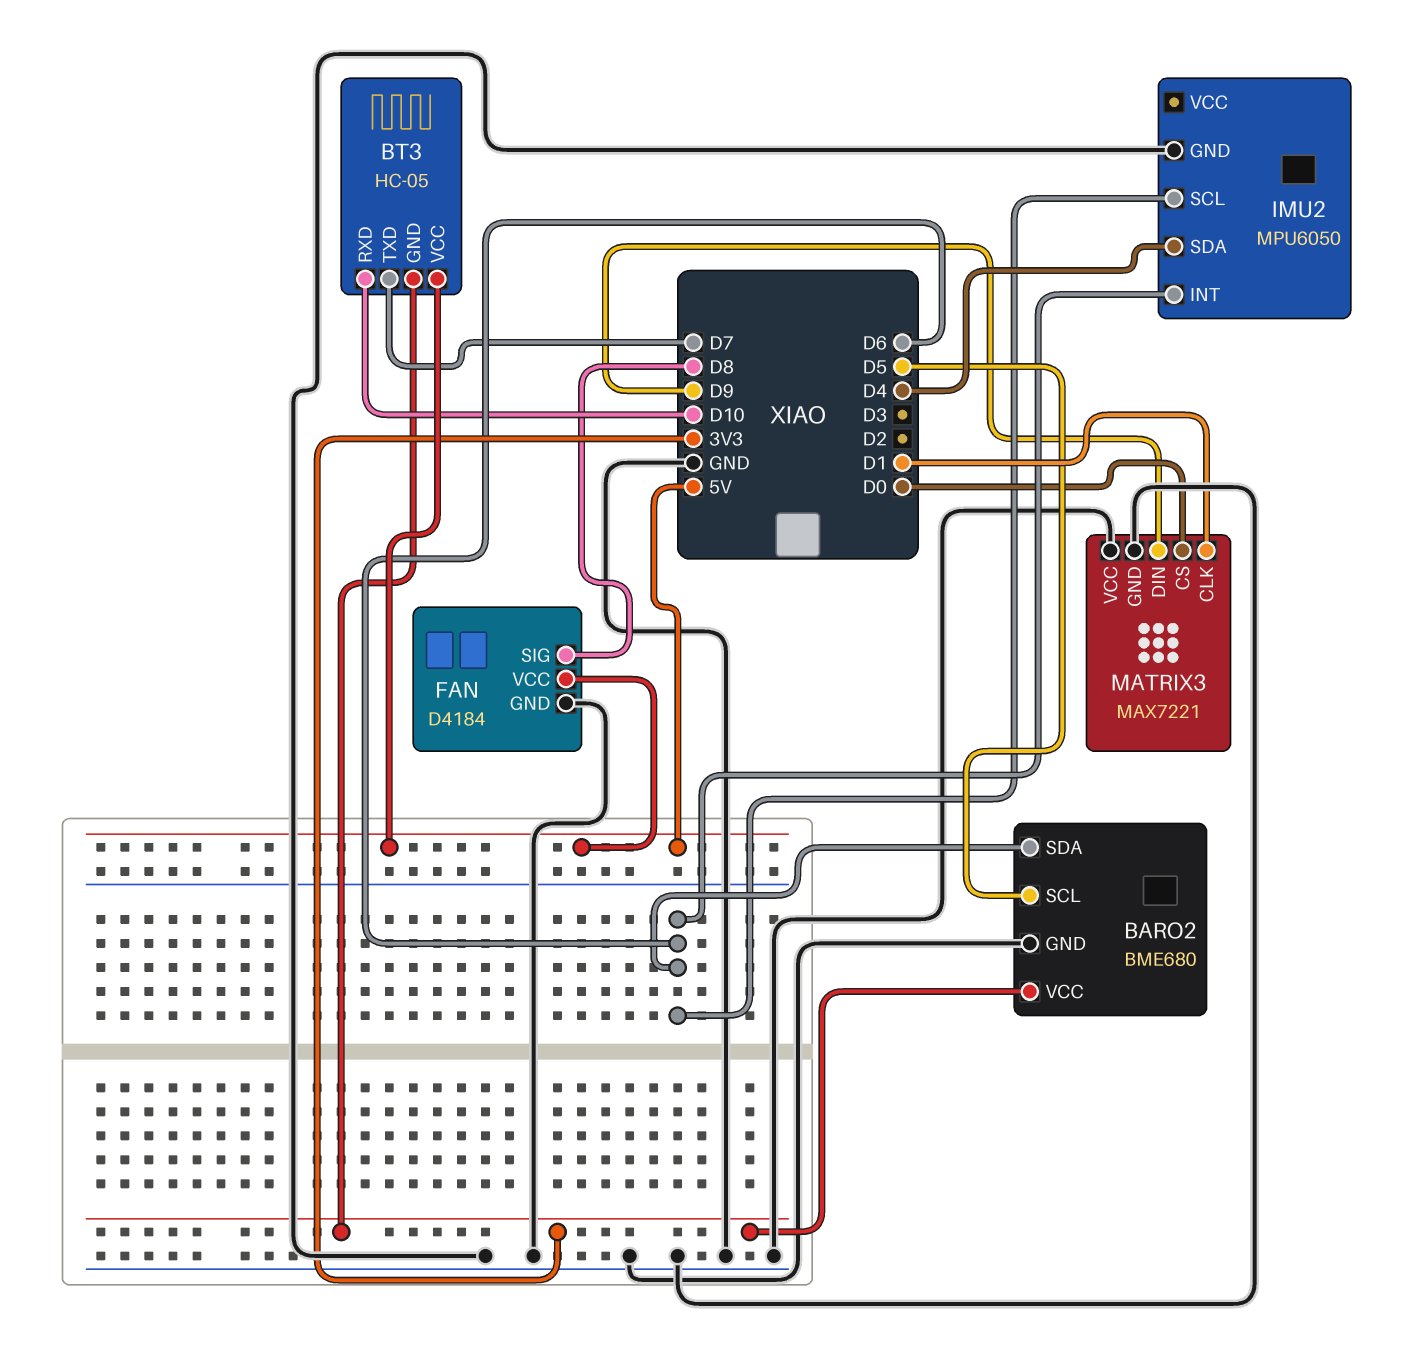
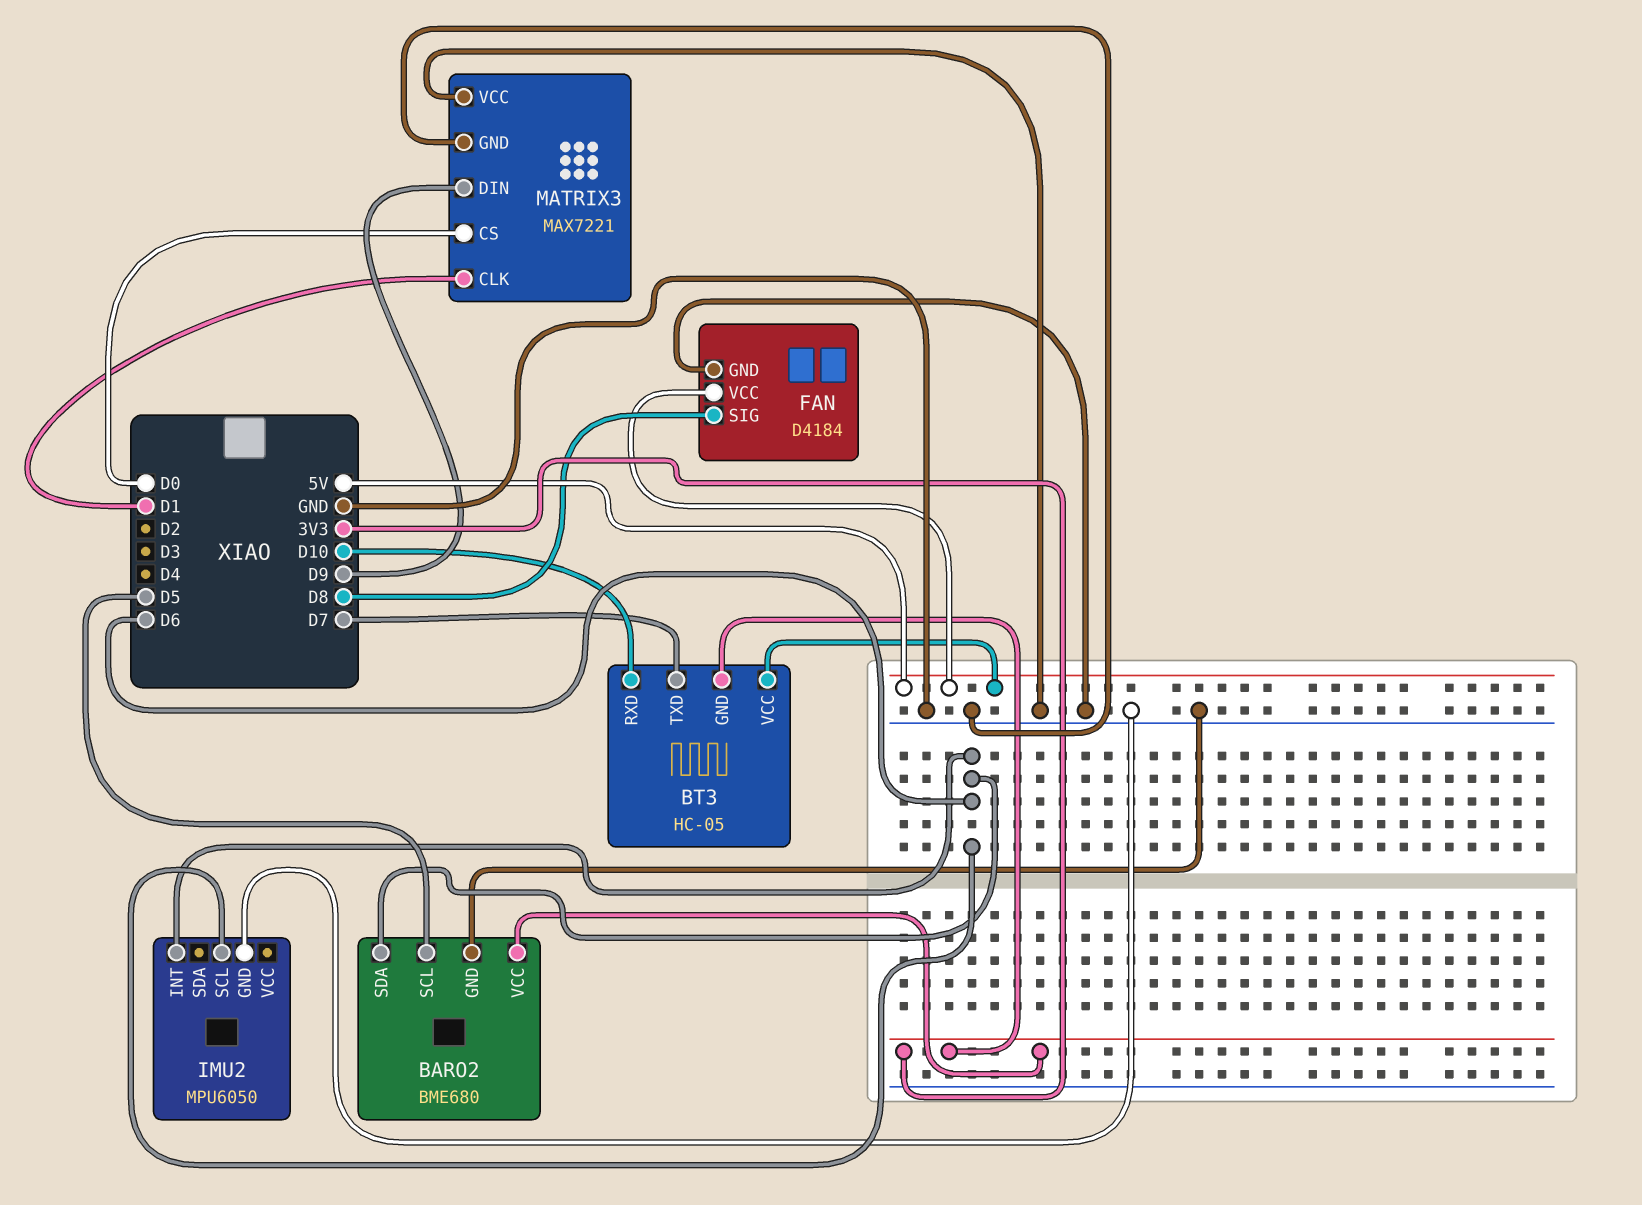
IMU2 pin SDA: D4 -> none

